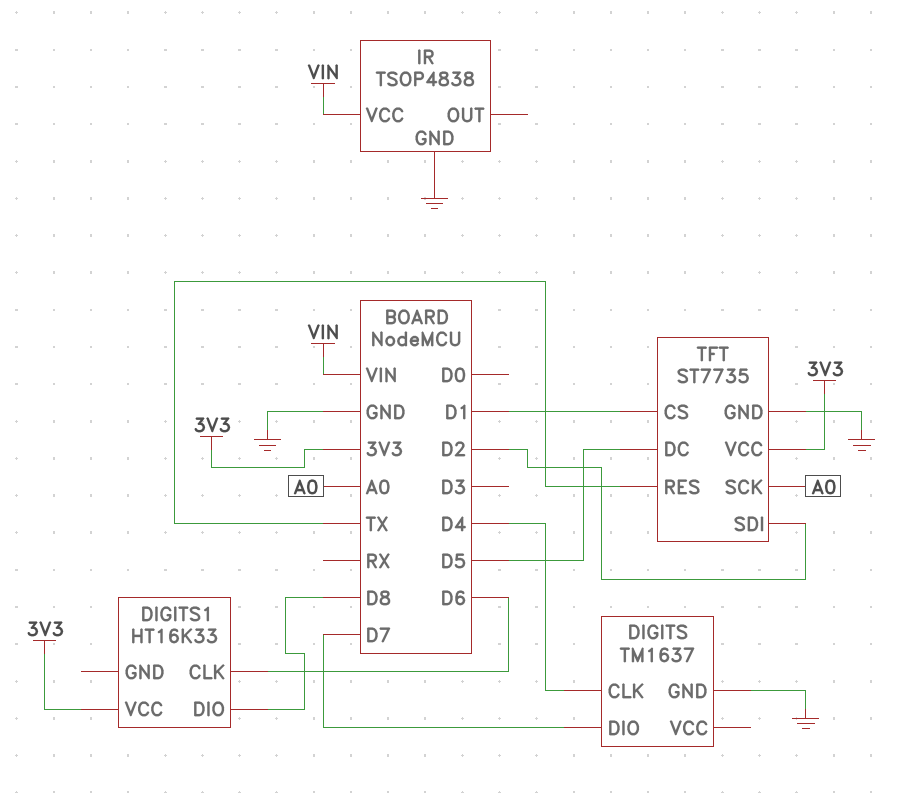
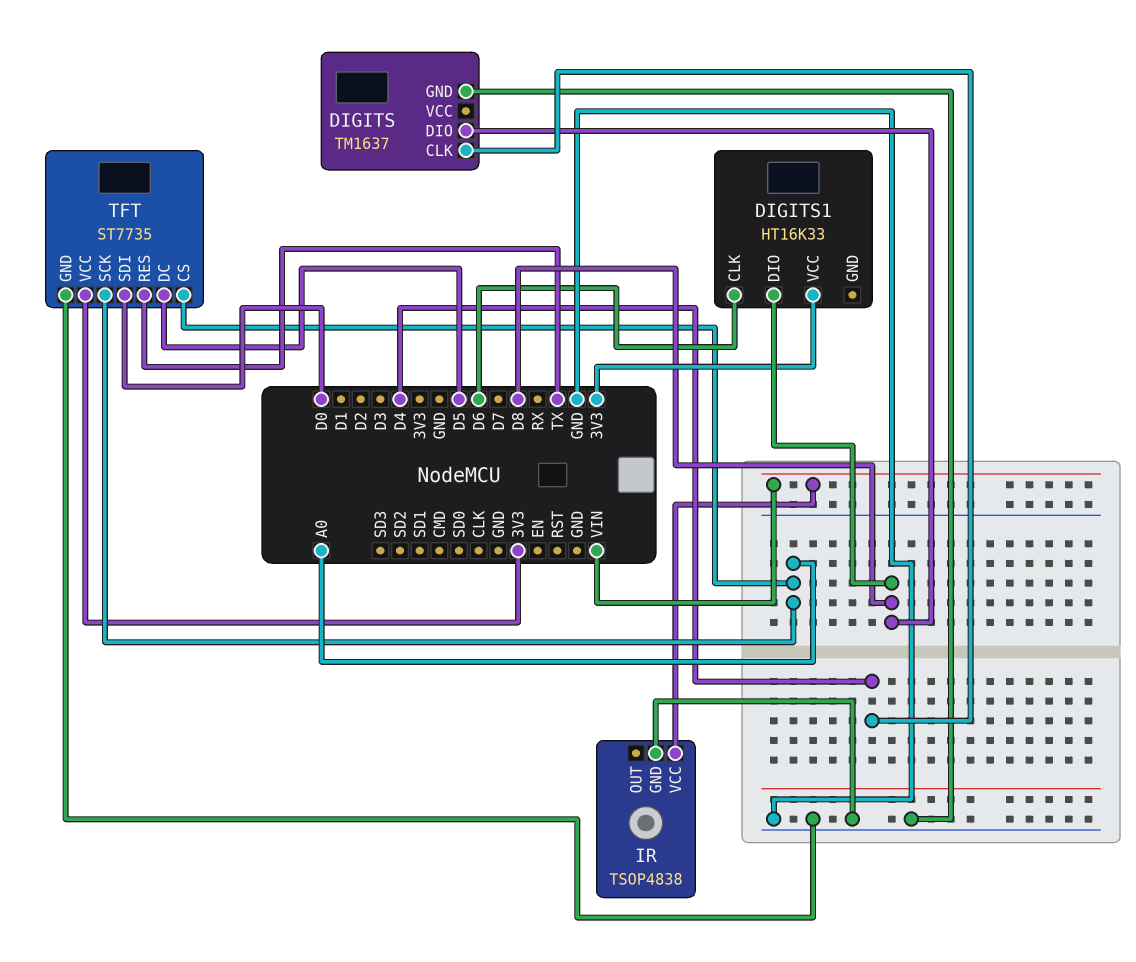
DIGITS pin DIO: D7 -> D8
TFT pin CS: D1 -> A0
TFT pin SDI: D2 -> D0

